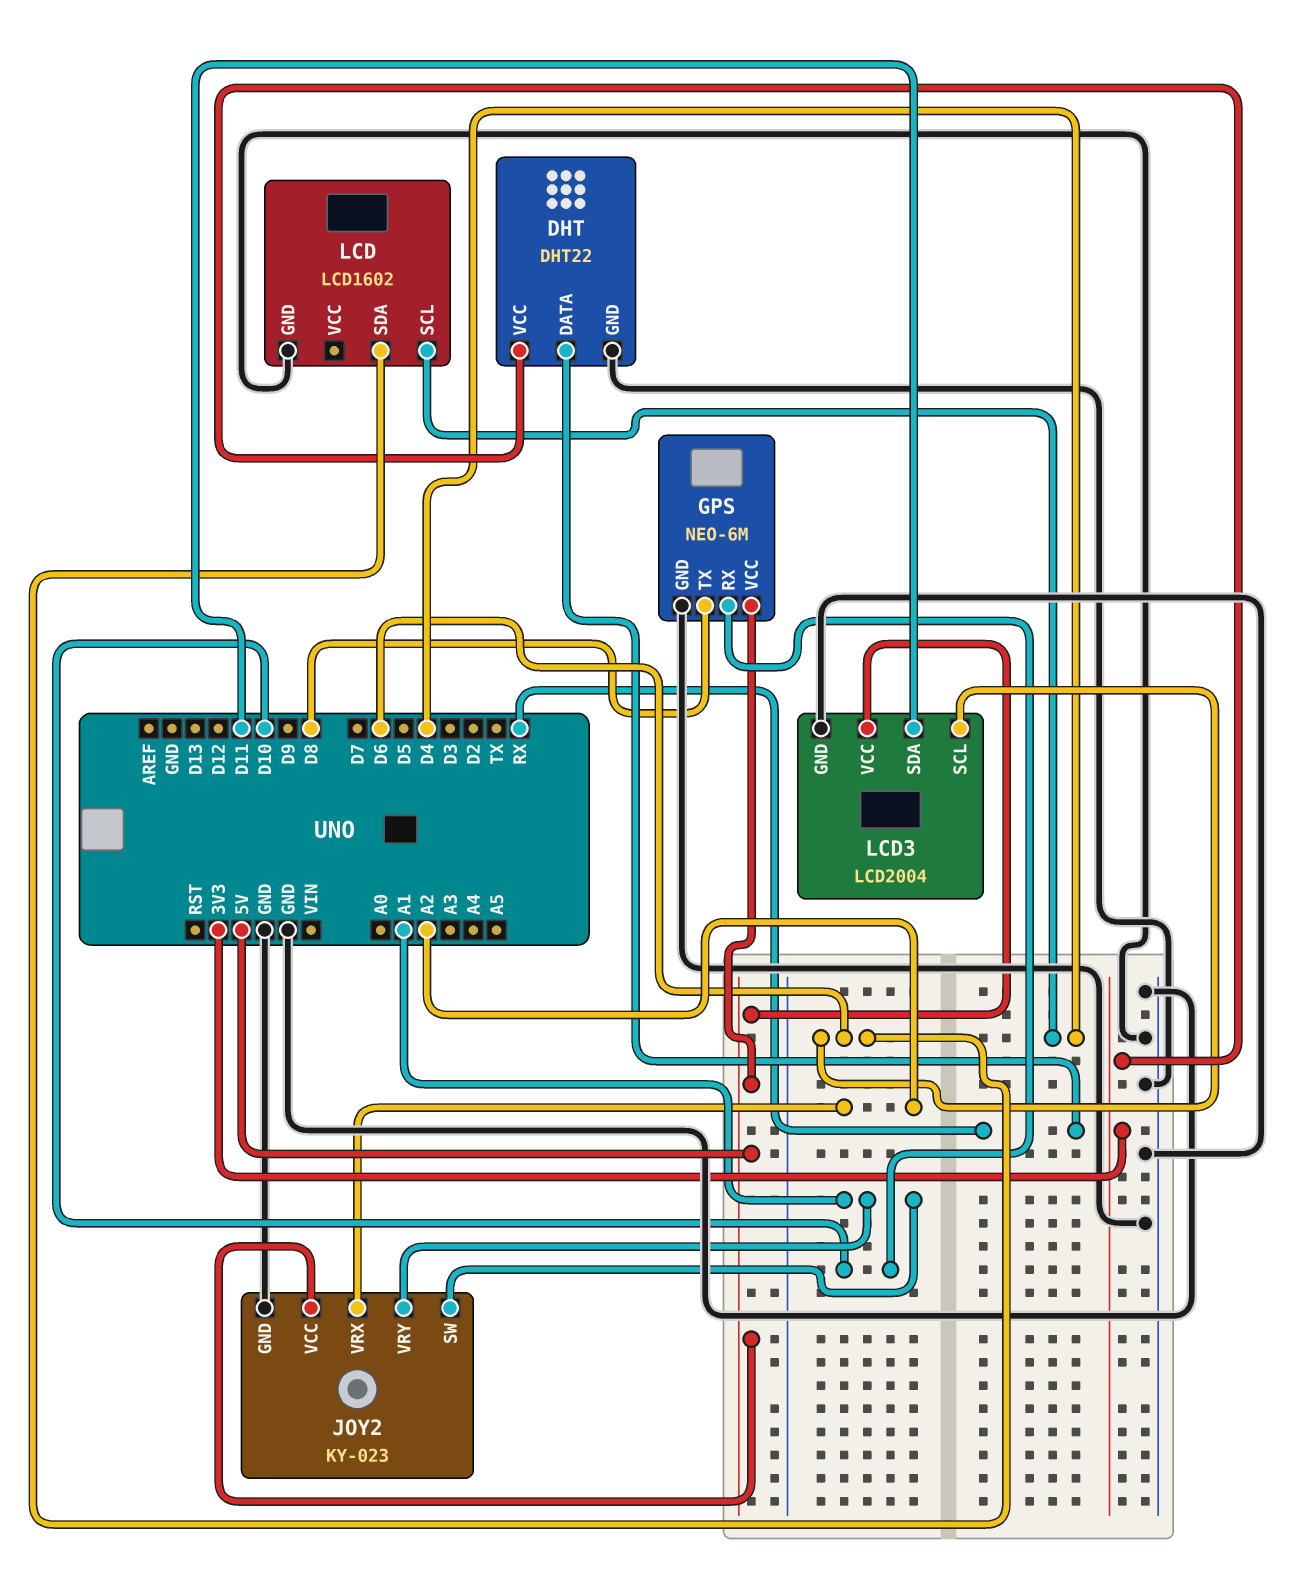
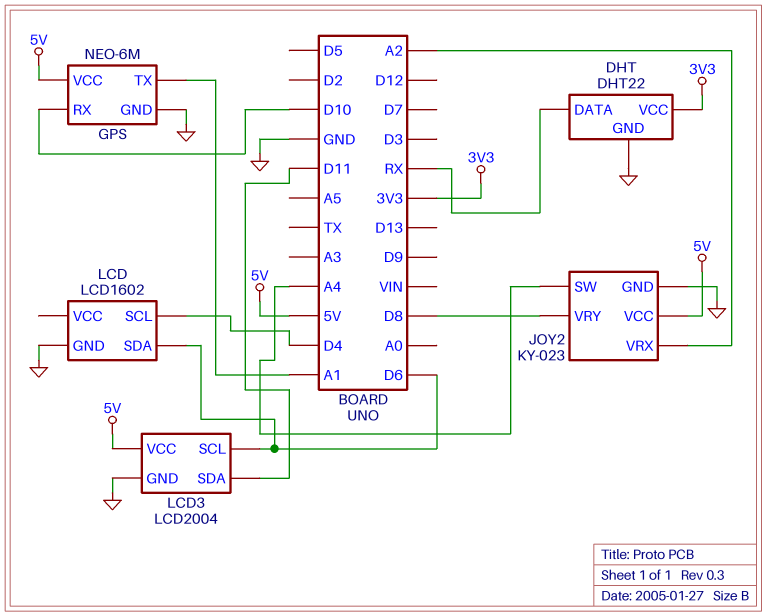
GPS pin TX: D8 -> A1
JOY2 pin SW: A1 -> A4
JOY2 pin VRY: A1 -> D8

